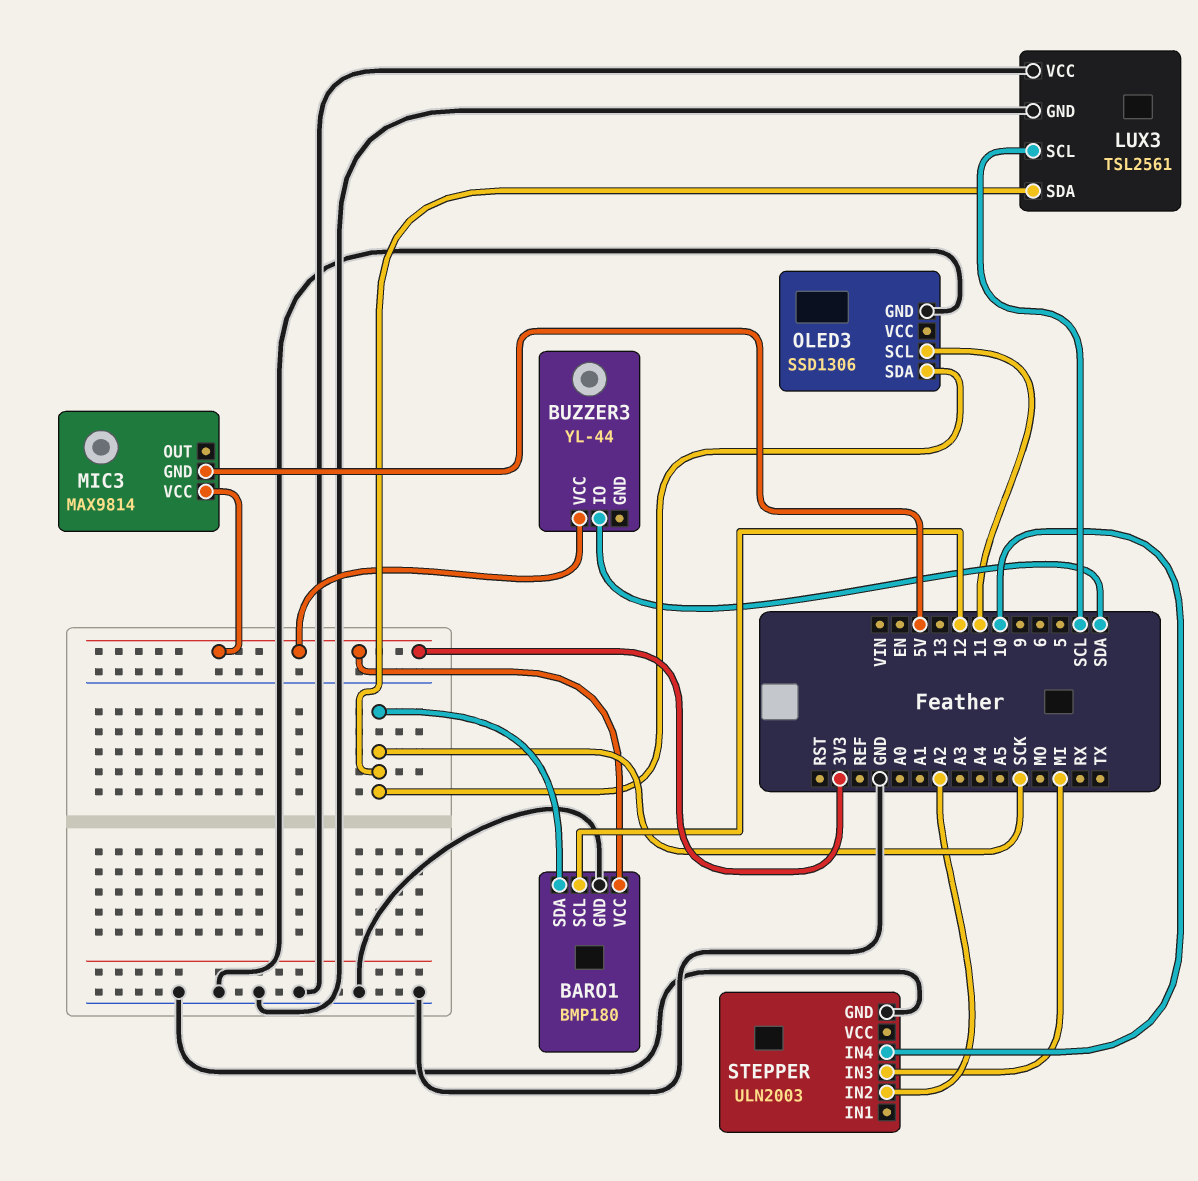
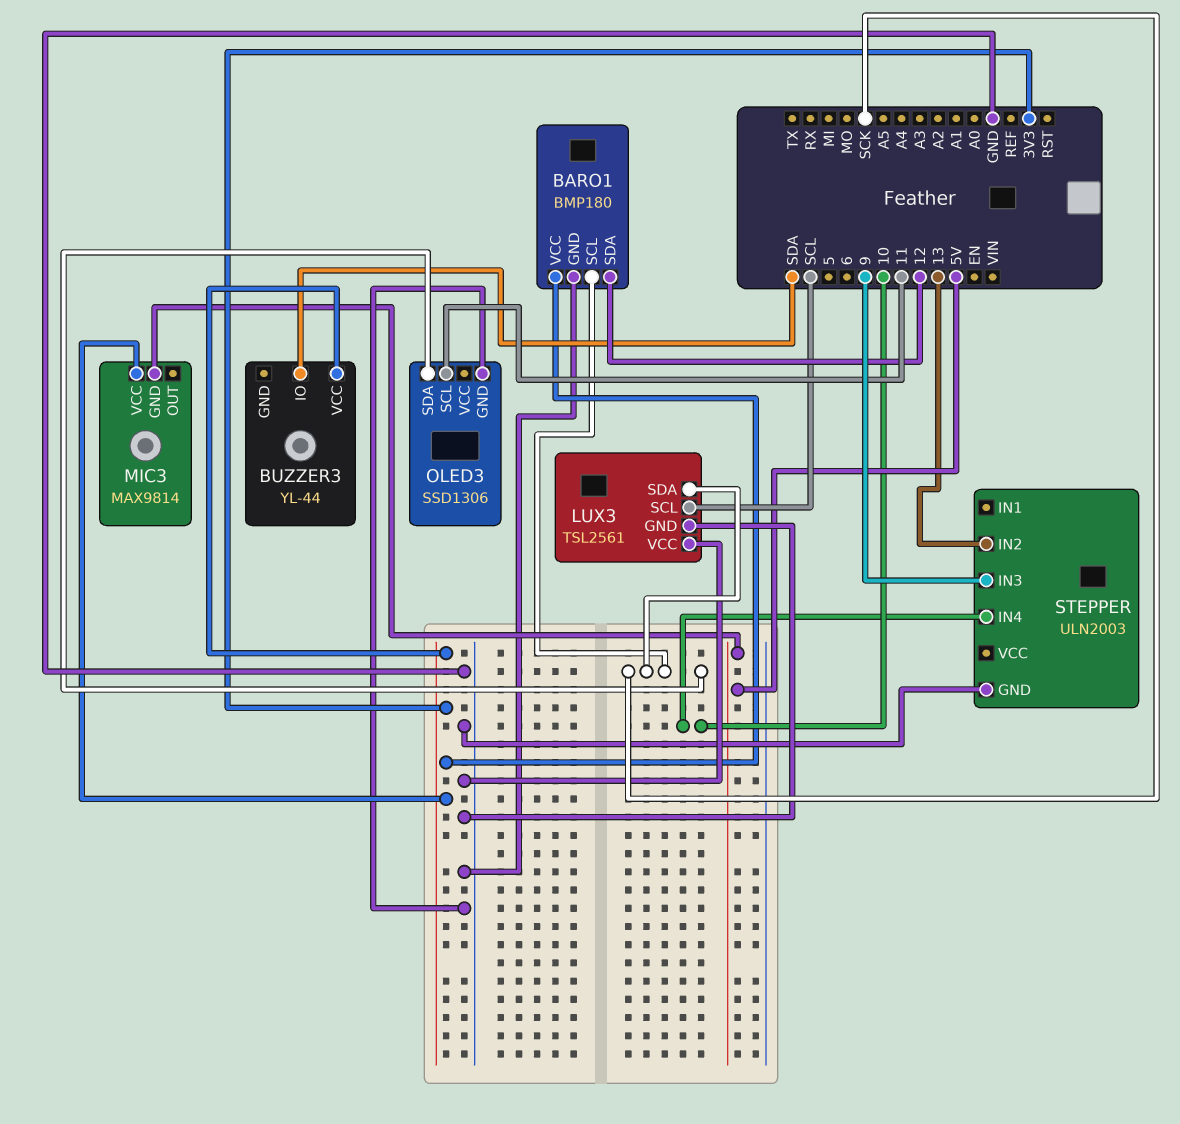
BARO1 pin SCL: 12 -> SCK
BARO1 pin SDA: SCK -> 12
STEPPER pin IN2: A2 -> 13
STEPPER pin IN3: MI -> 9

